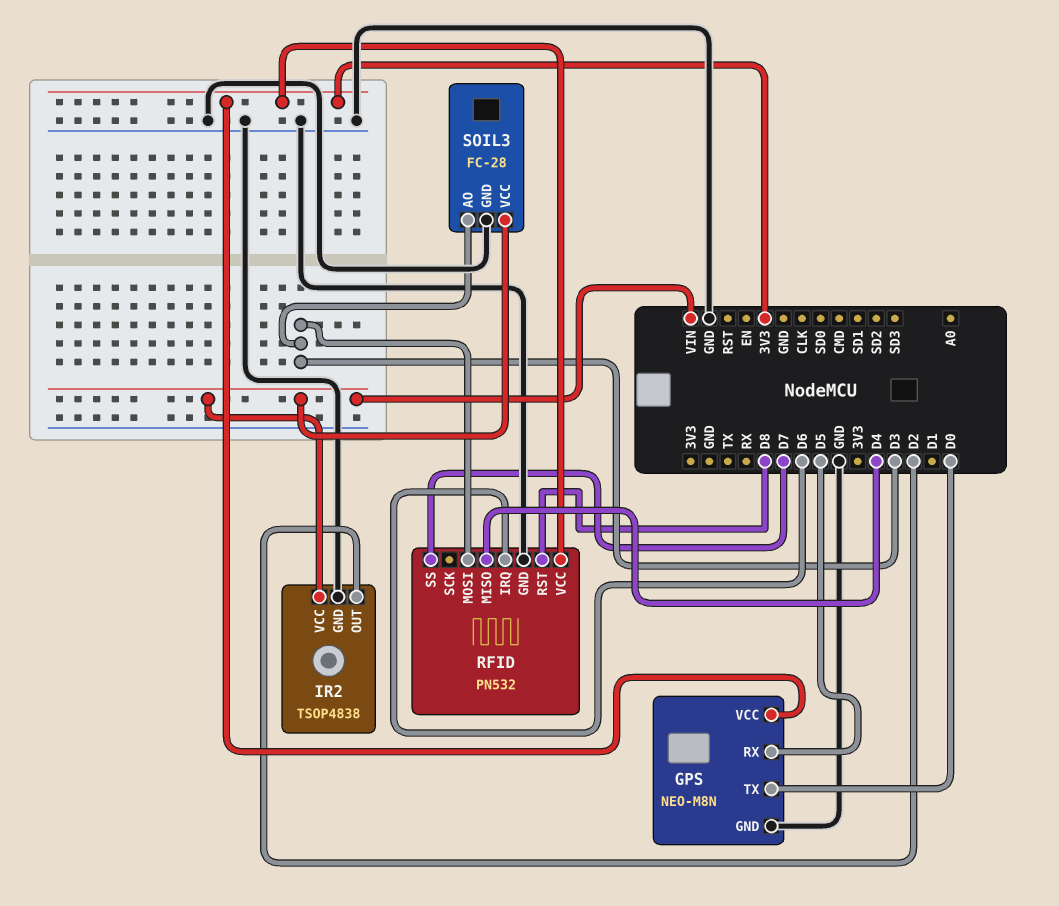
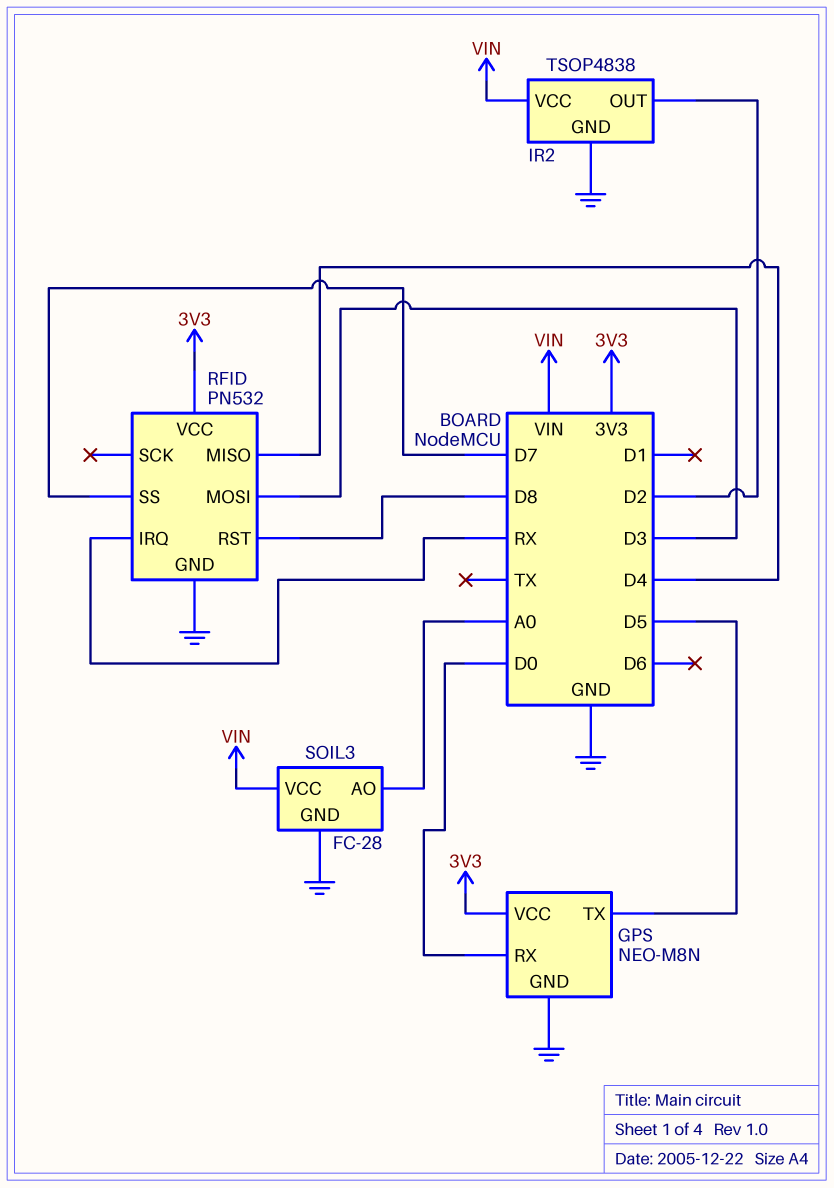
GPS pin RX: D5 -> D0
GPS pin TX: D0 -> D5
RFID pin IRQ: D6 -> RX
SOIL3 pin AO: D3 -> A0

